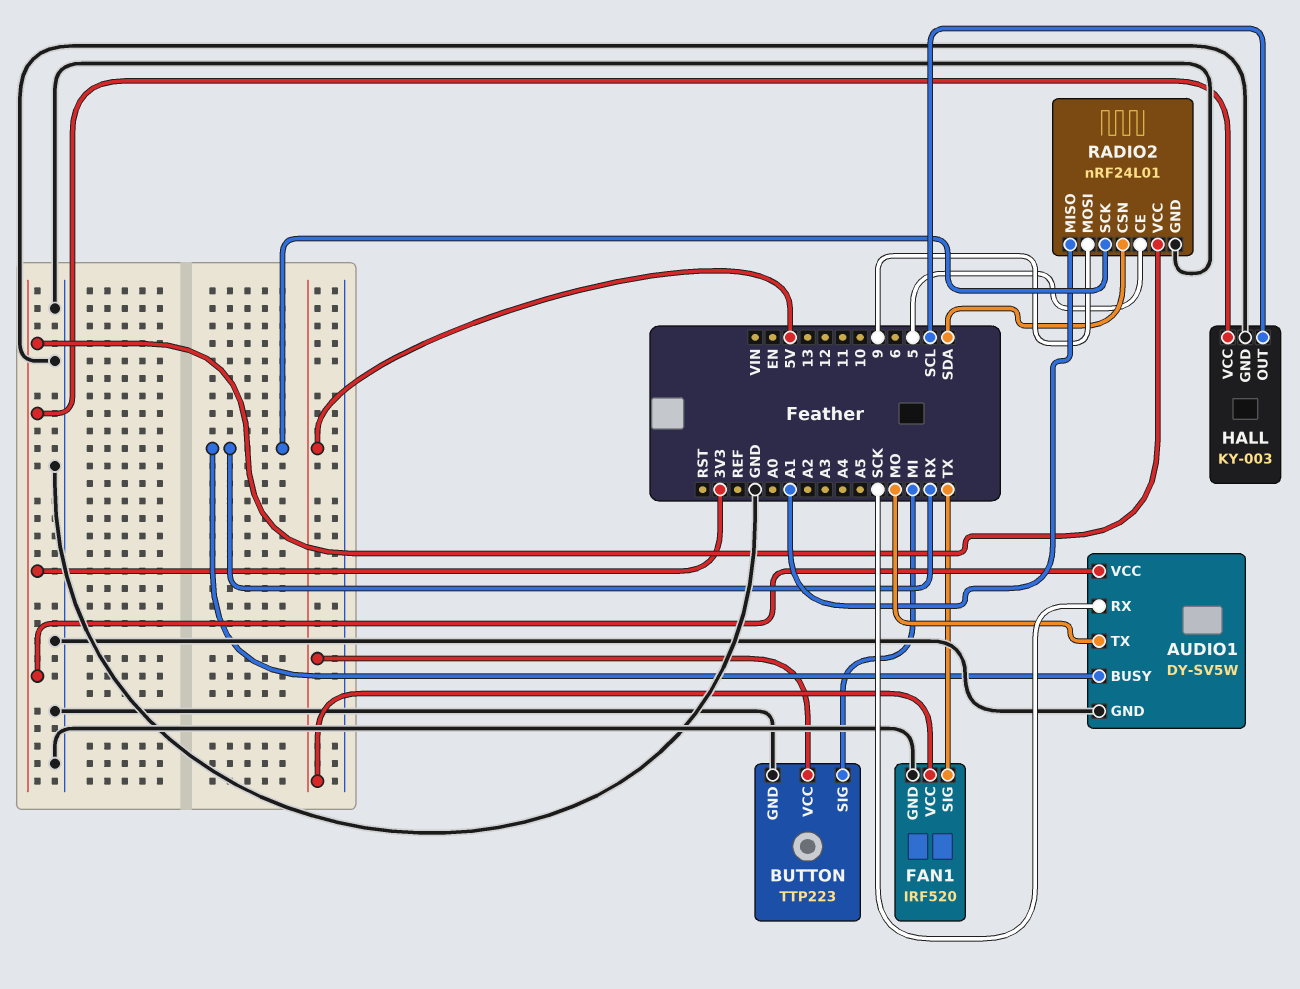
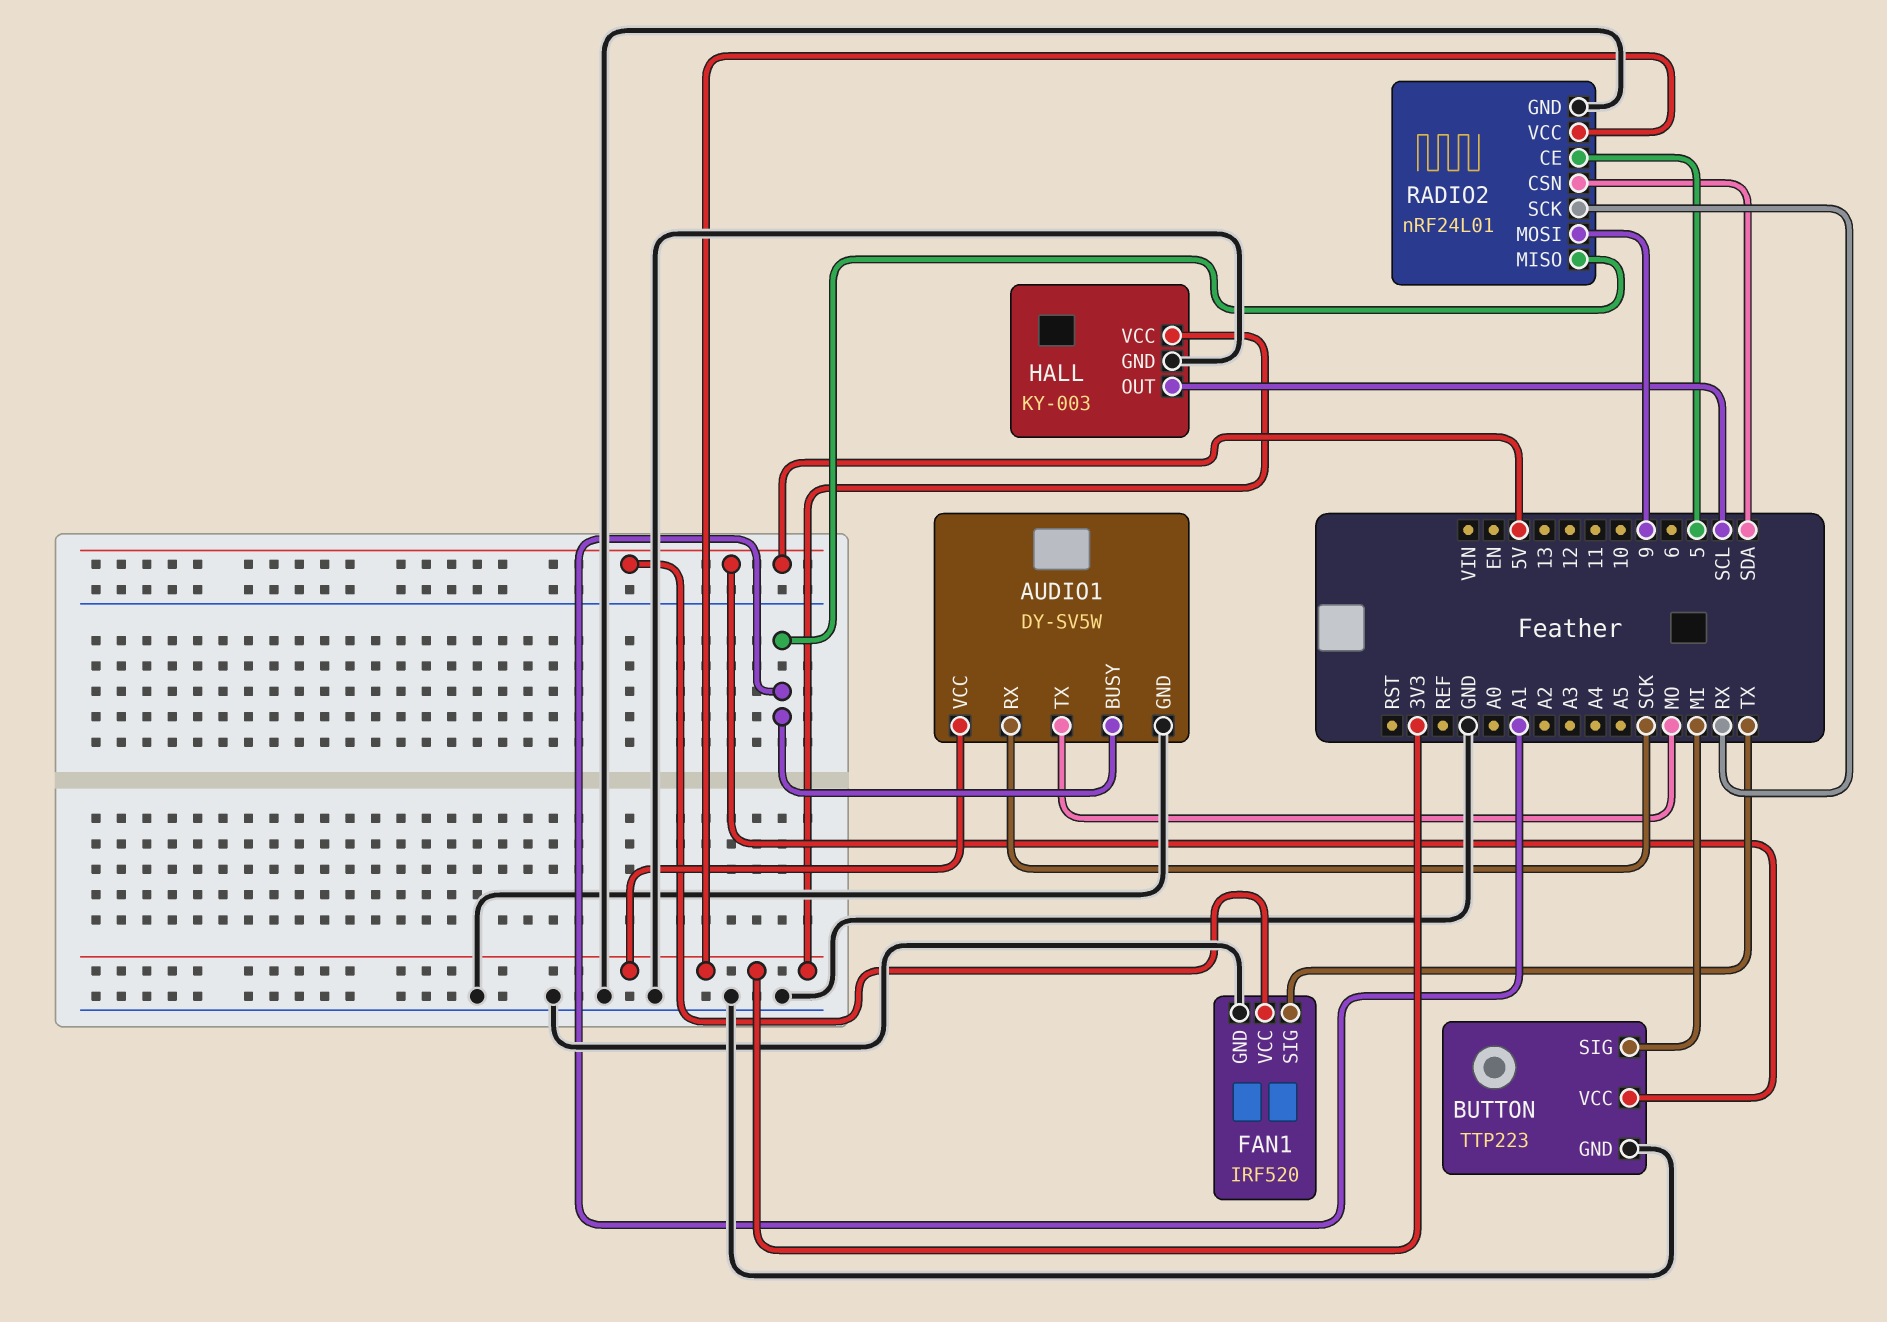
AUDIO1 pin BUSY: RX -> A1

